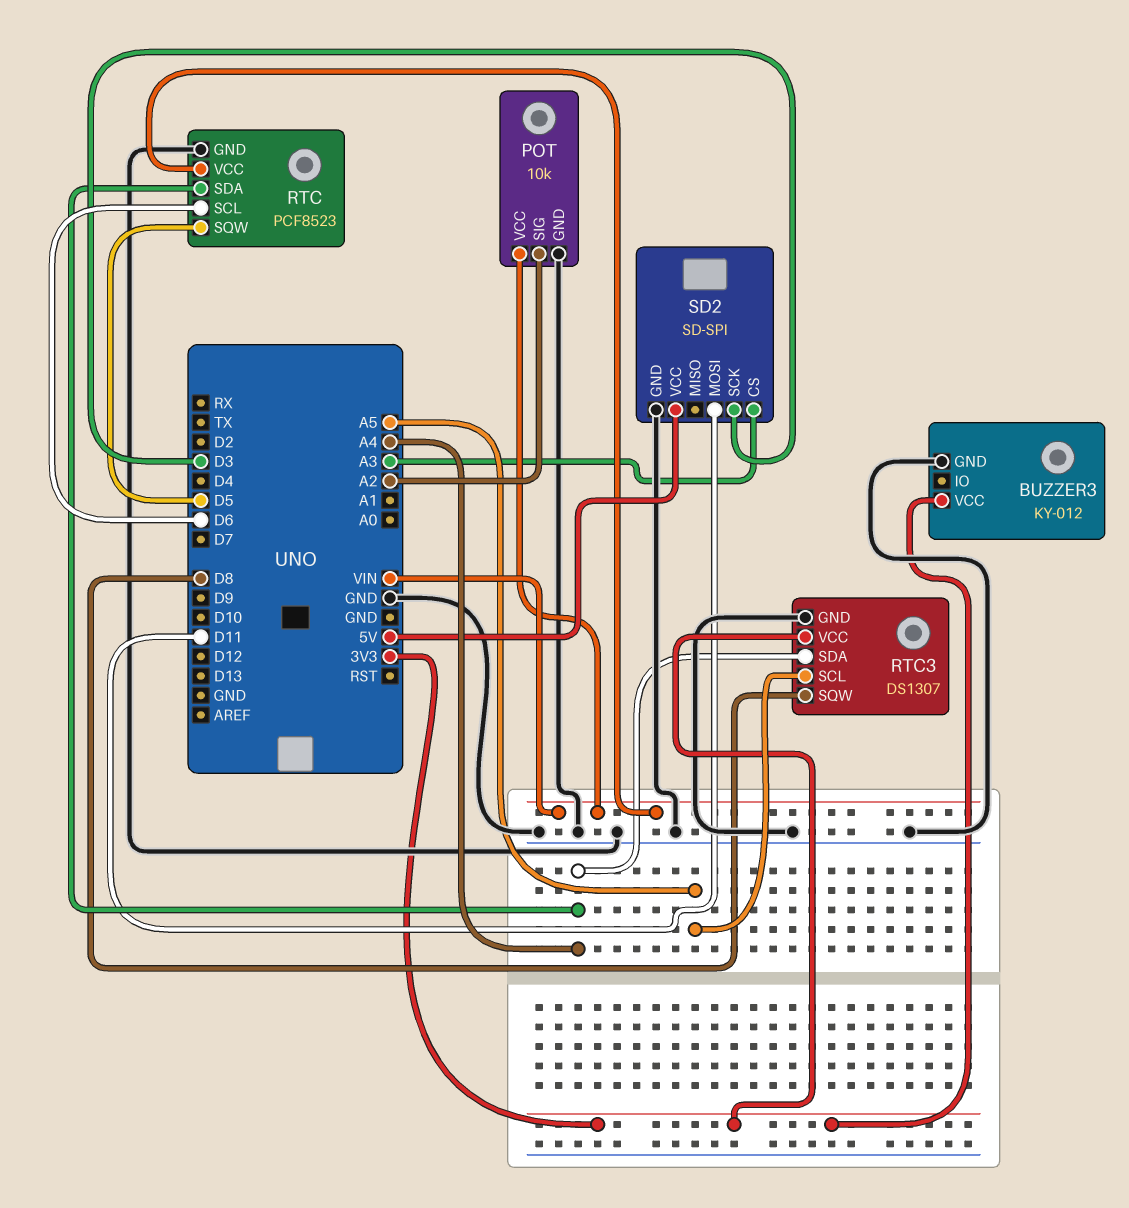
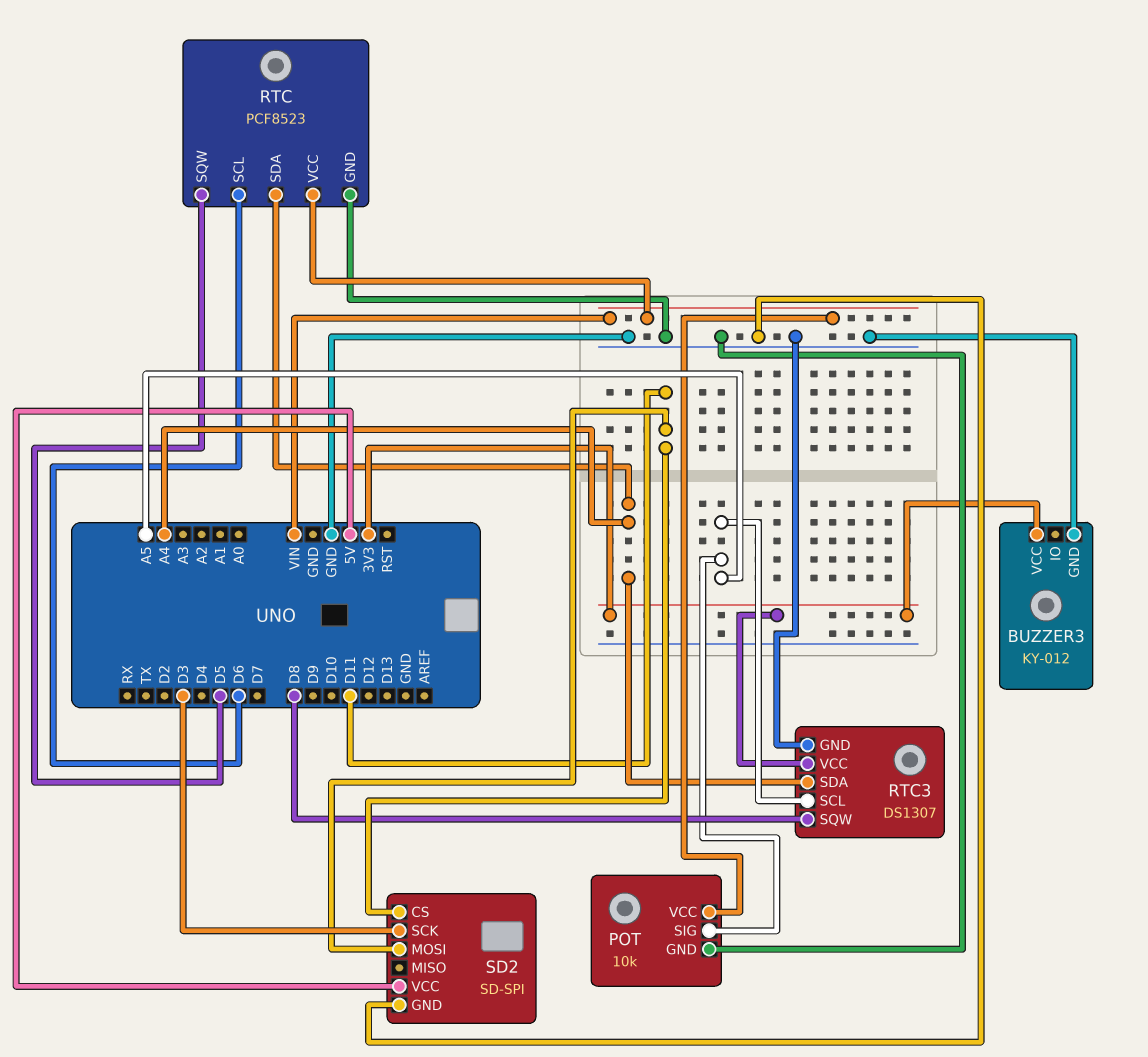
POT pin SIG: A2 -> A5
SD2 pin CS: A3 -> D11

